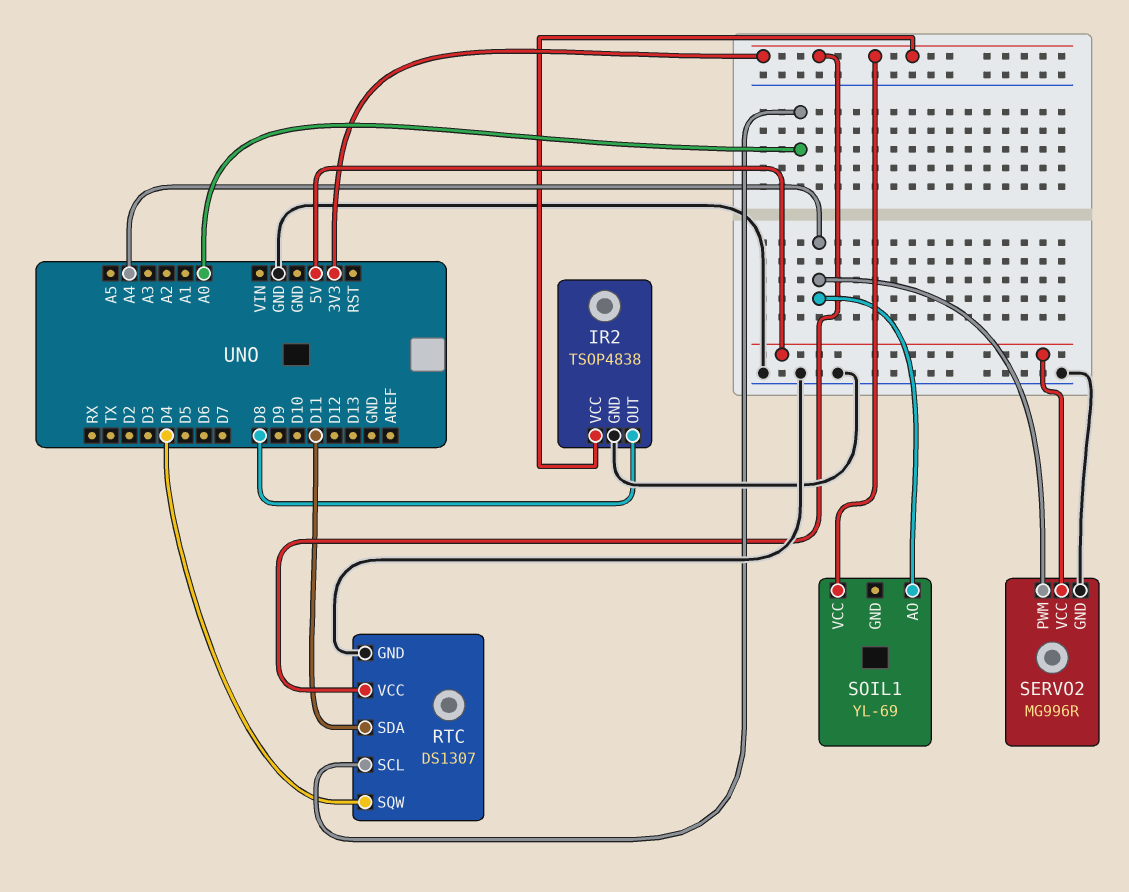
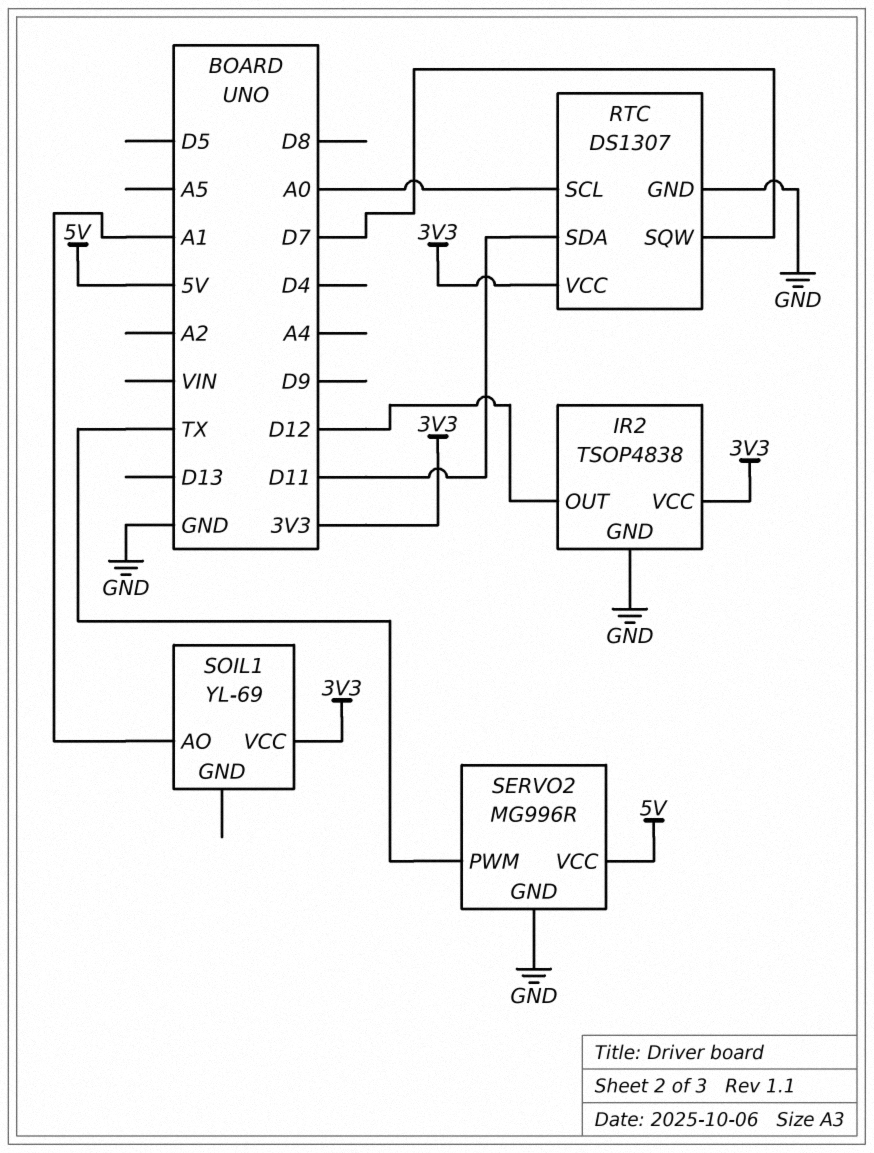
IR2 pin OUT: D8 -> D12
RTC pin SQW: D4 -> D7
SERVO2 pin PWM: A4 -> TX
SOIL1 pin AO: A4 -> A1

